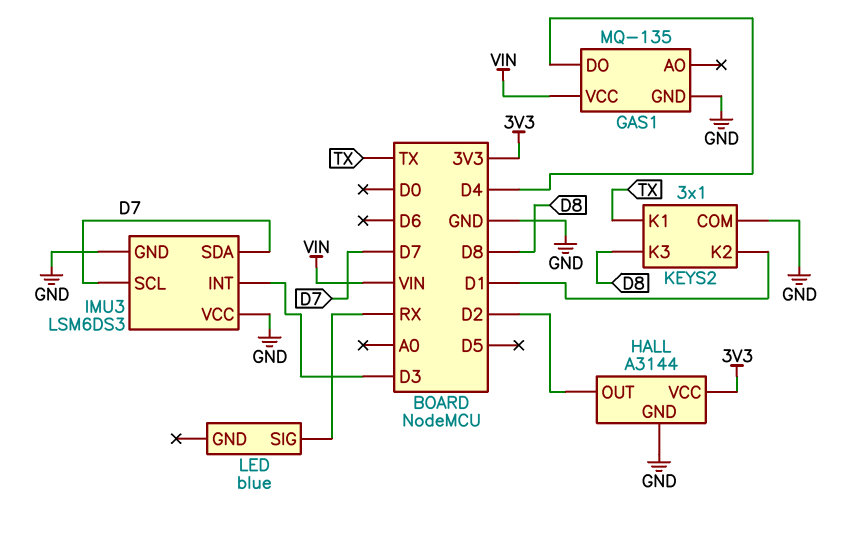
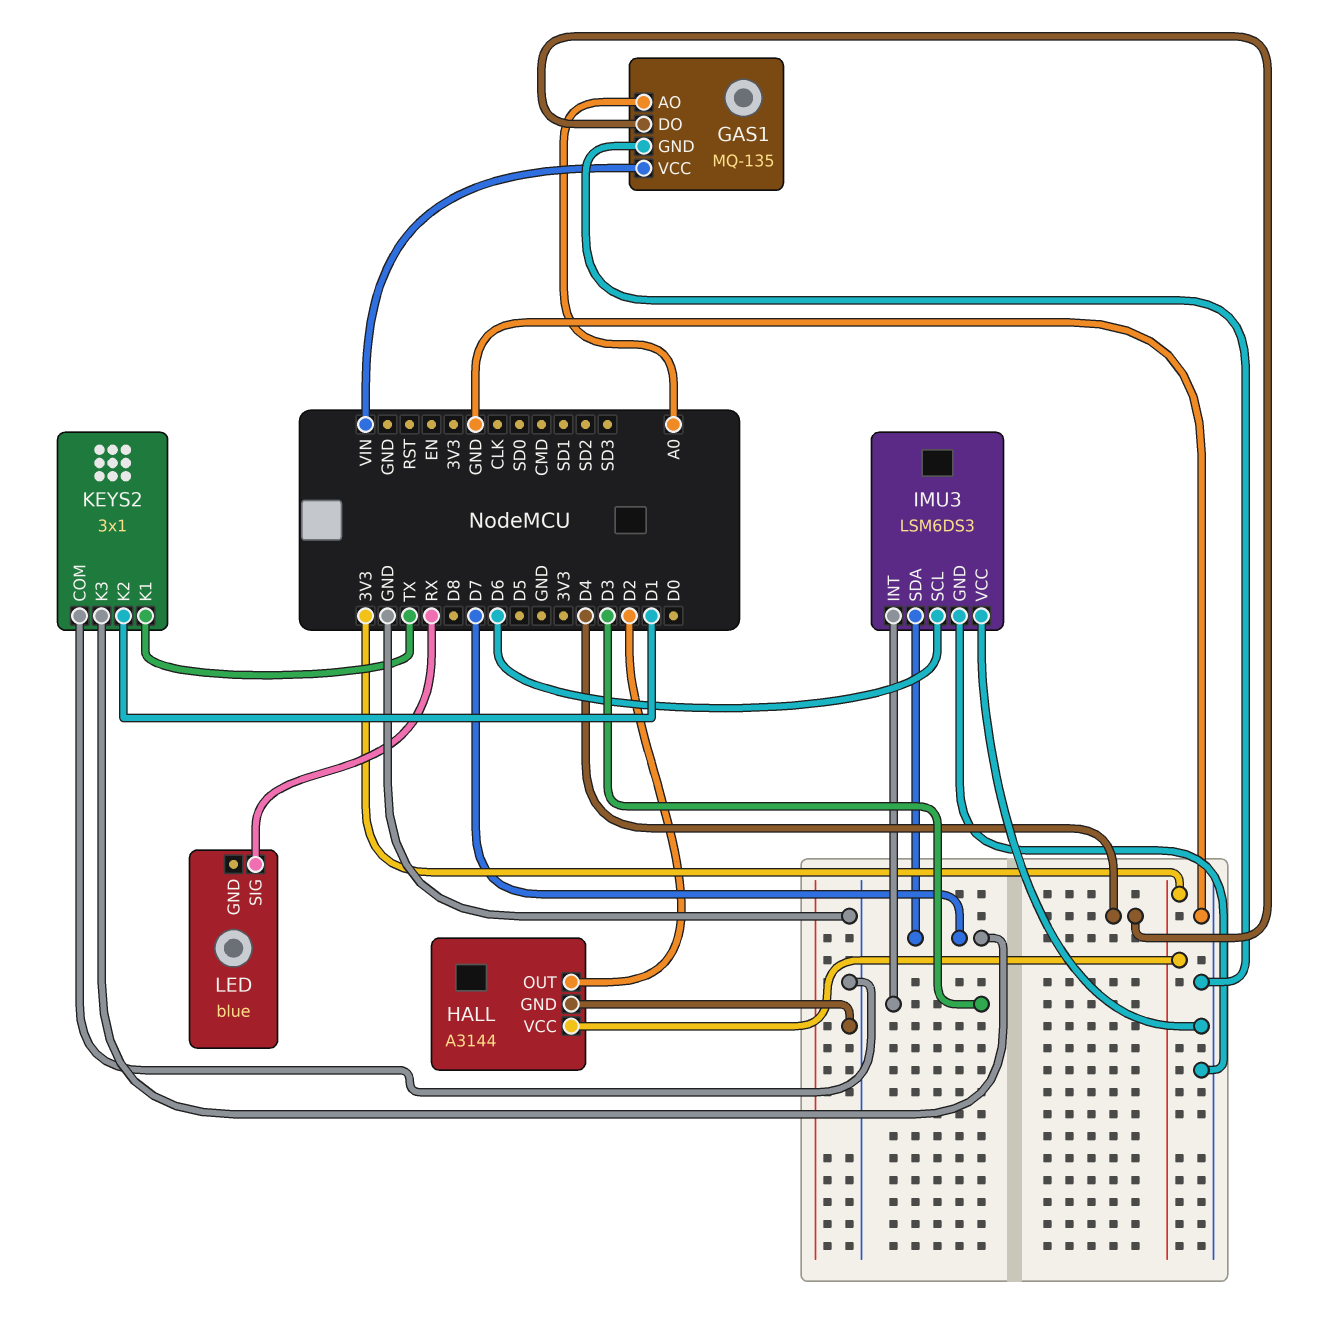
GAS1 pin AO: none -> A0
IMU3 pin SCL: D7 -> D6
KEYS2 pin K3: D8 -> D7

